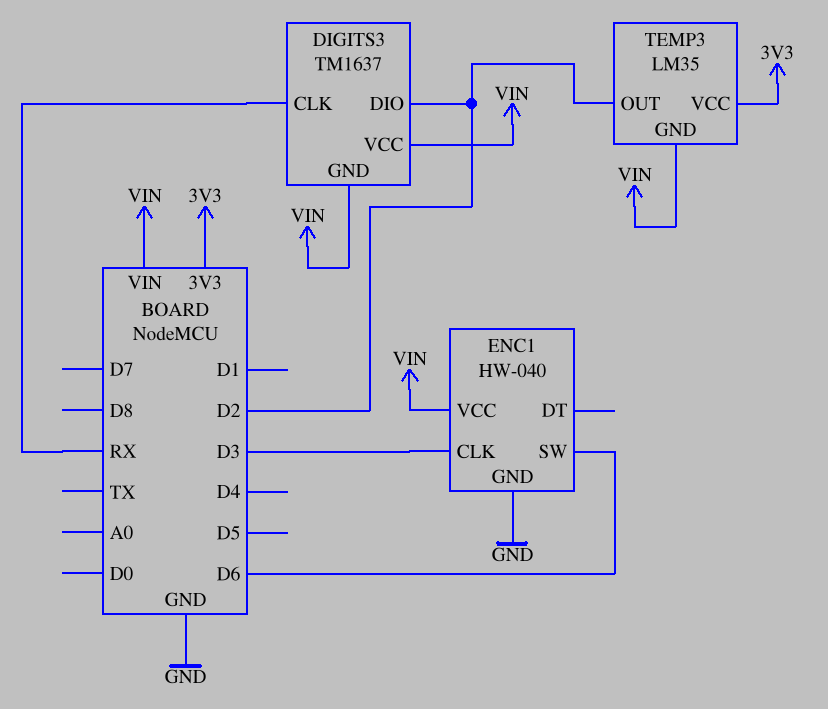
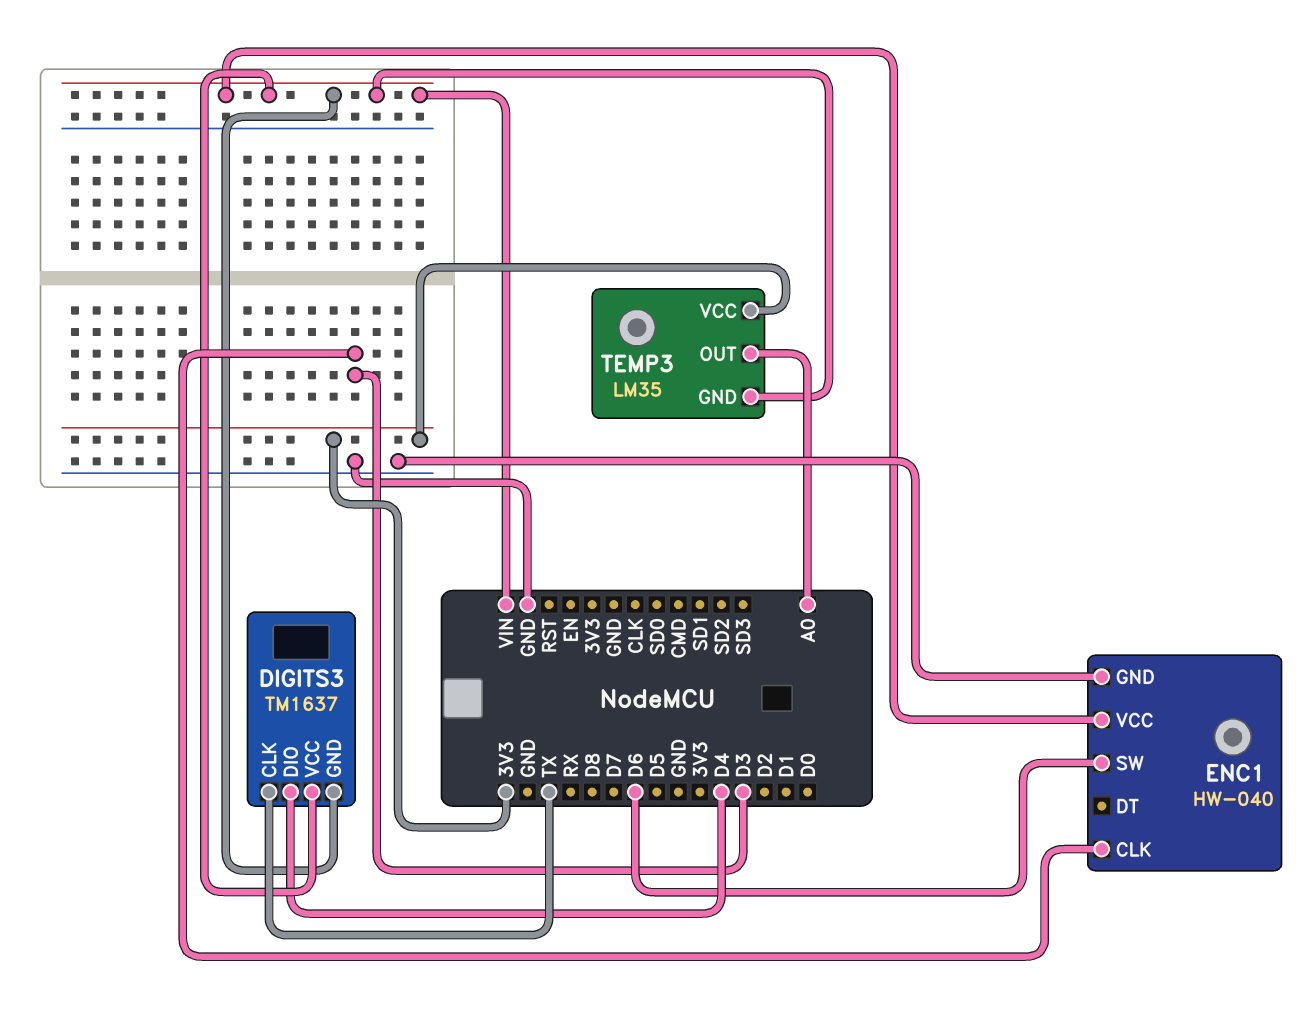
DIGITS3 pin CLK: RX -> TX
DIGITS3 pin DIO: D2 -> D4
TEMP3 pin OUT: D2 -> A0

